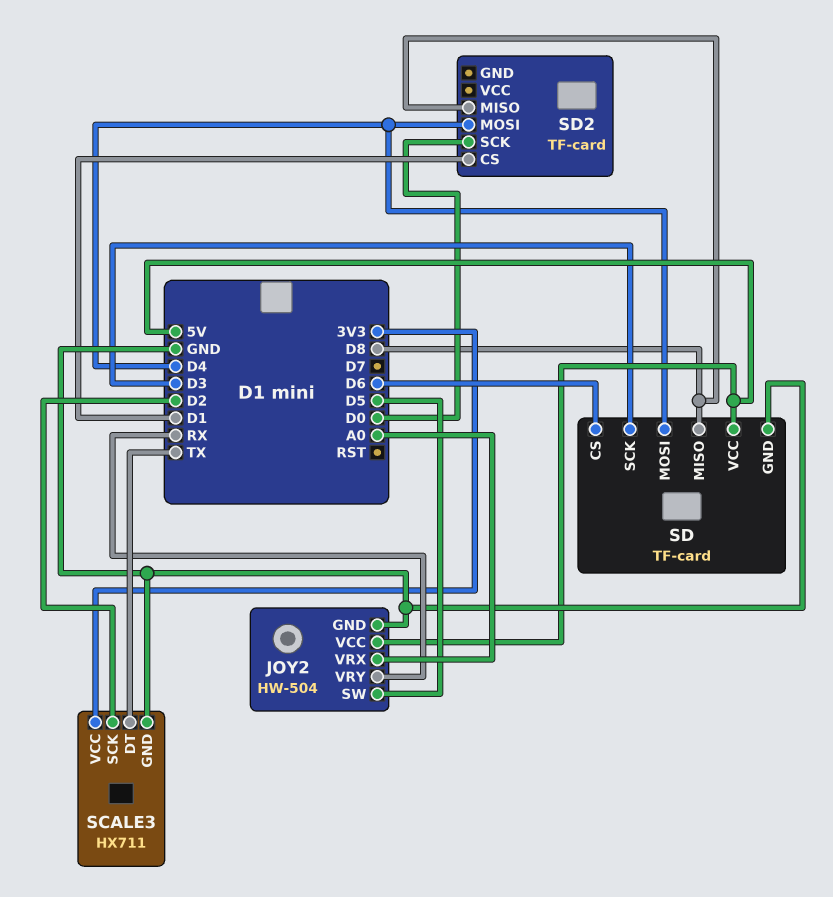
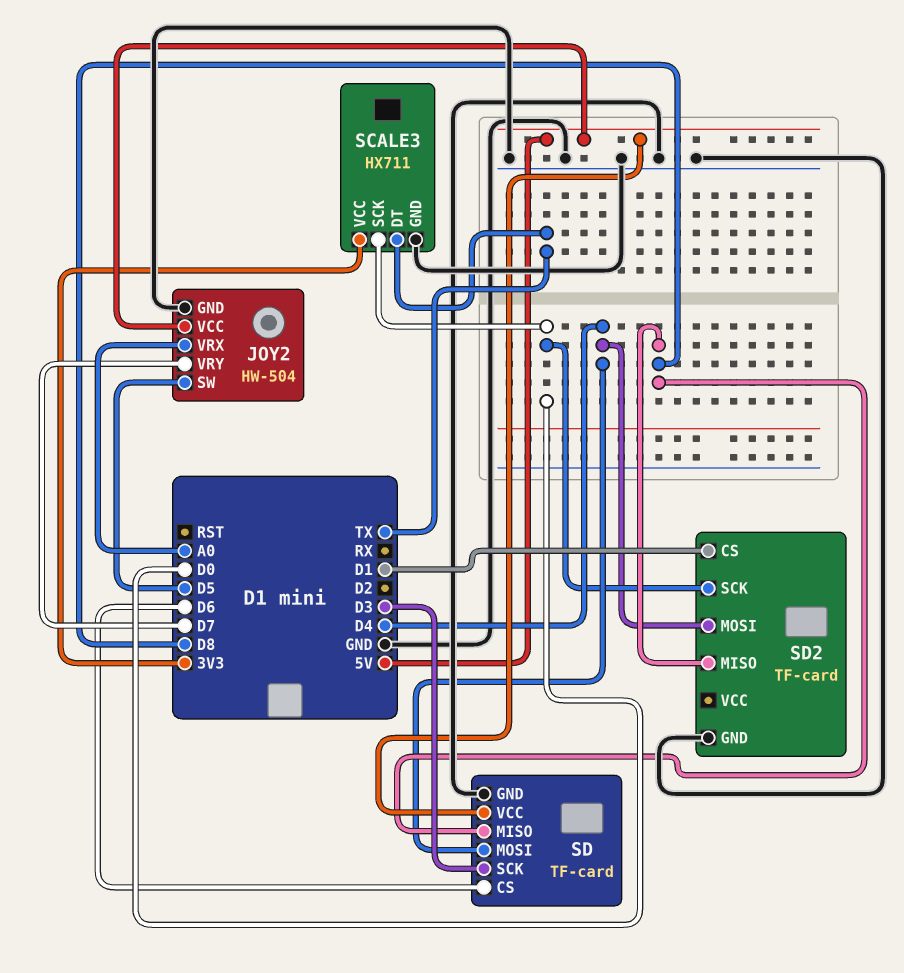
JOY2 pin VRY: RX -> D7
SCALE3 pin SCK: D2 -> D0
SD2 pin GND: none -> GND

